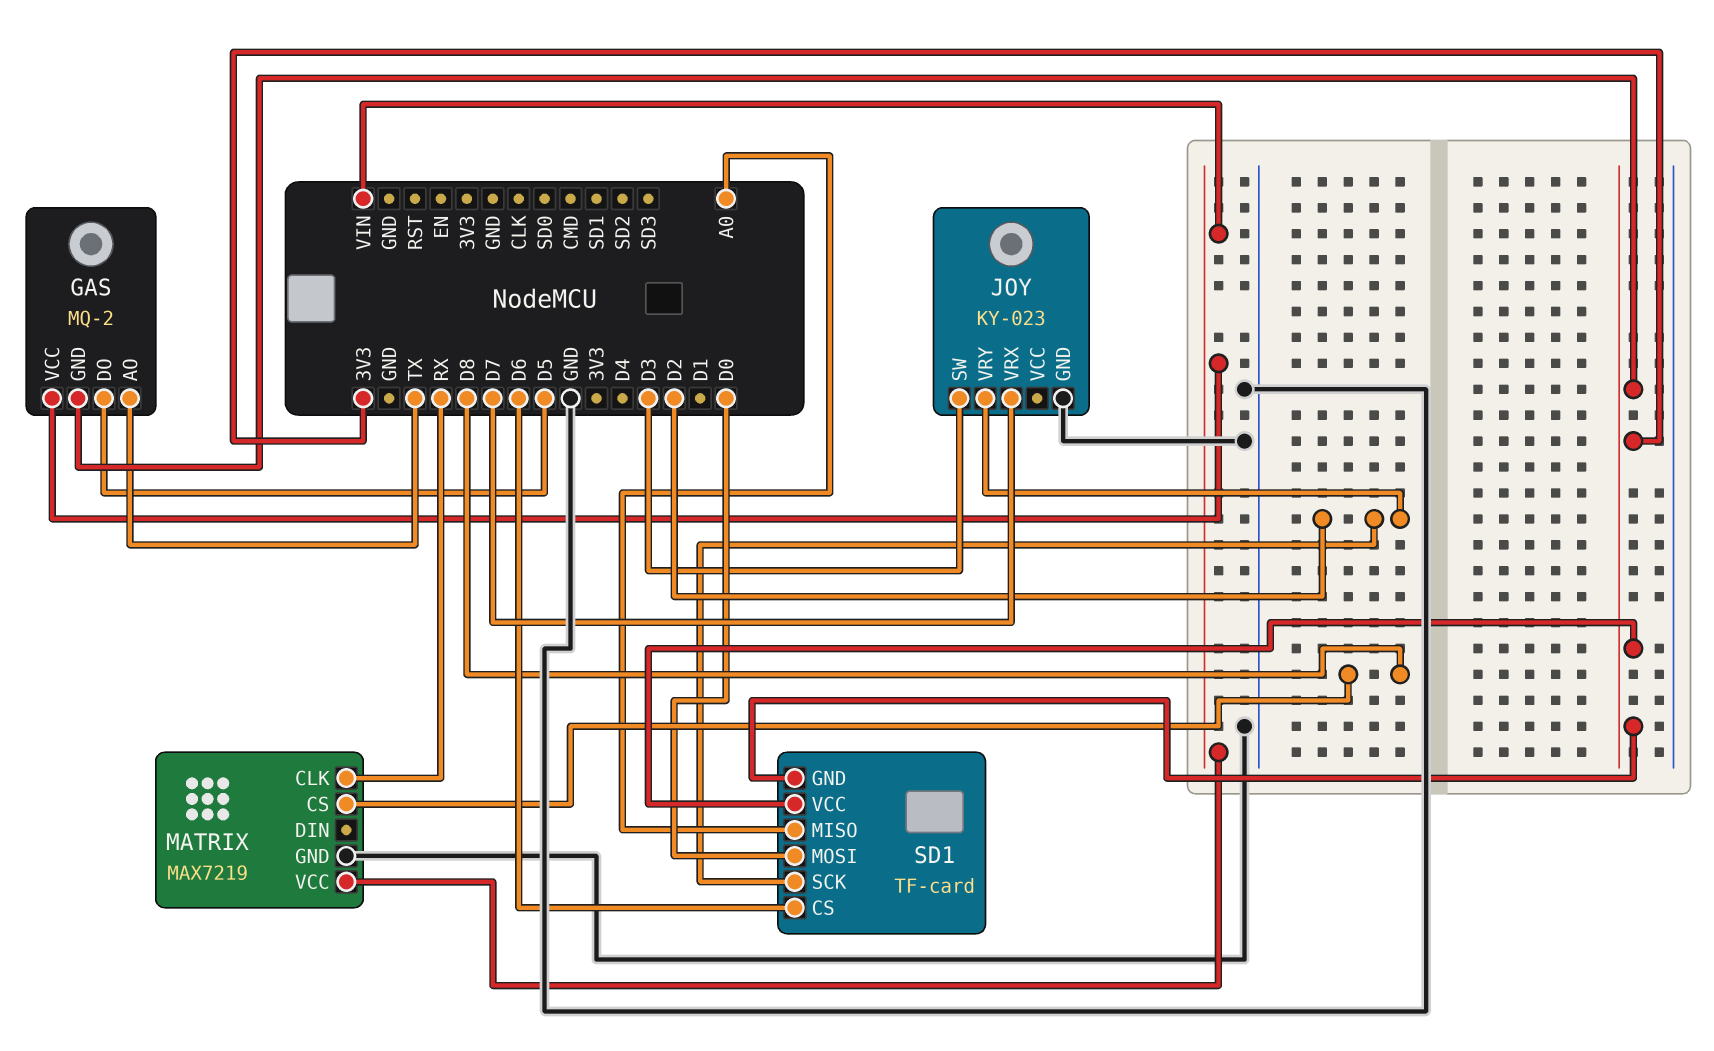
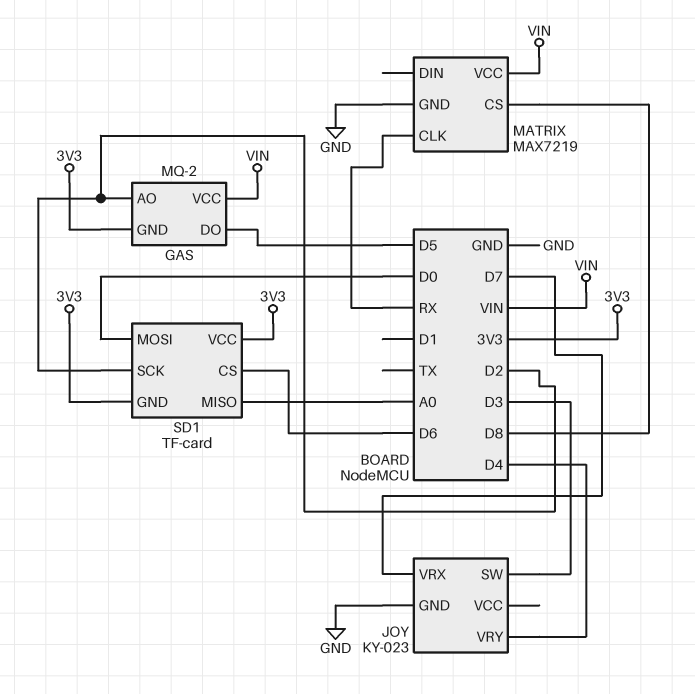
GAS pin AO: TX -> D2
JOY pin VRY: D2 -> D4

